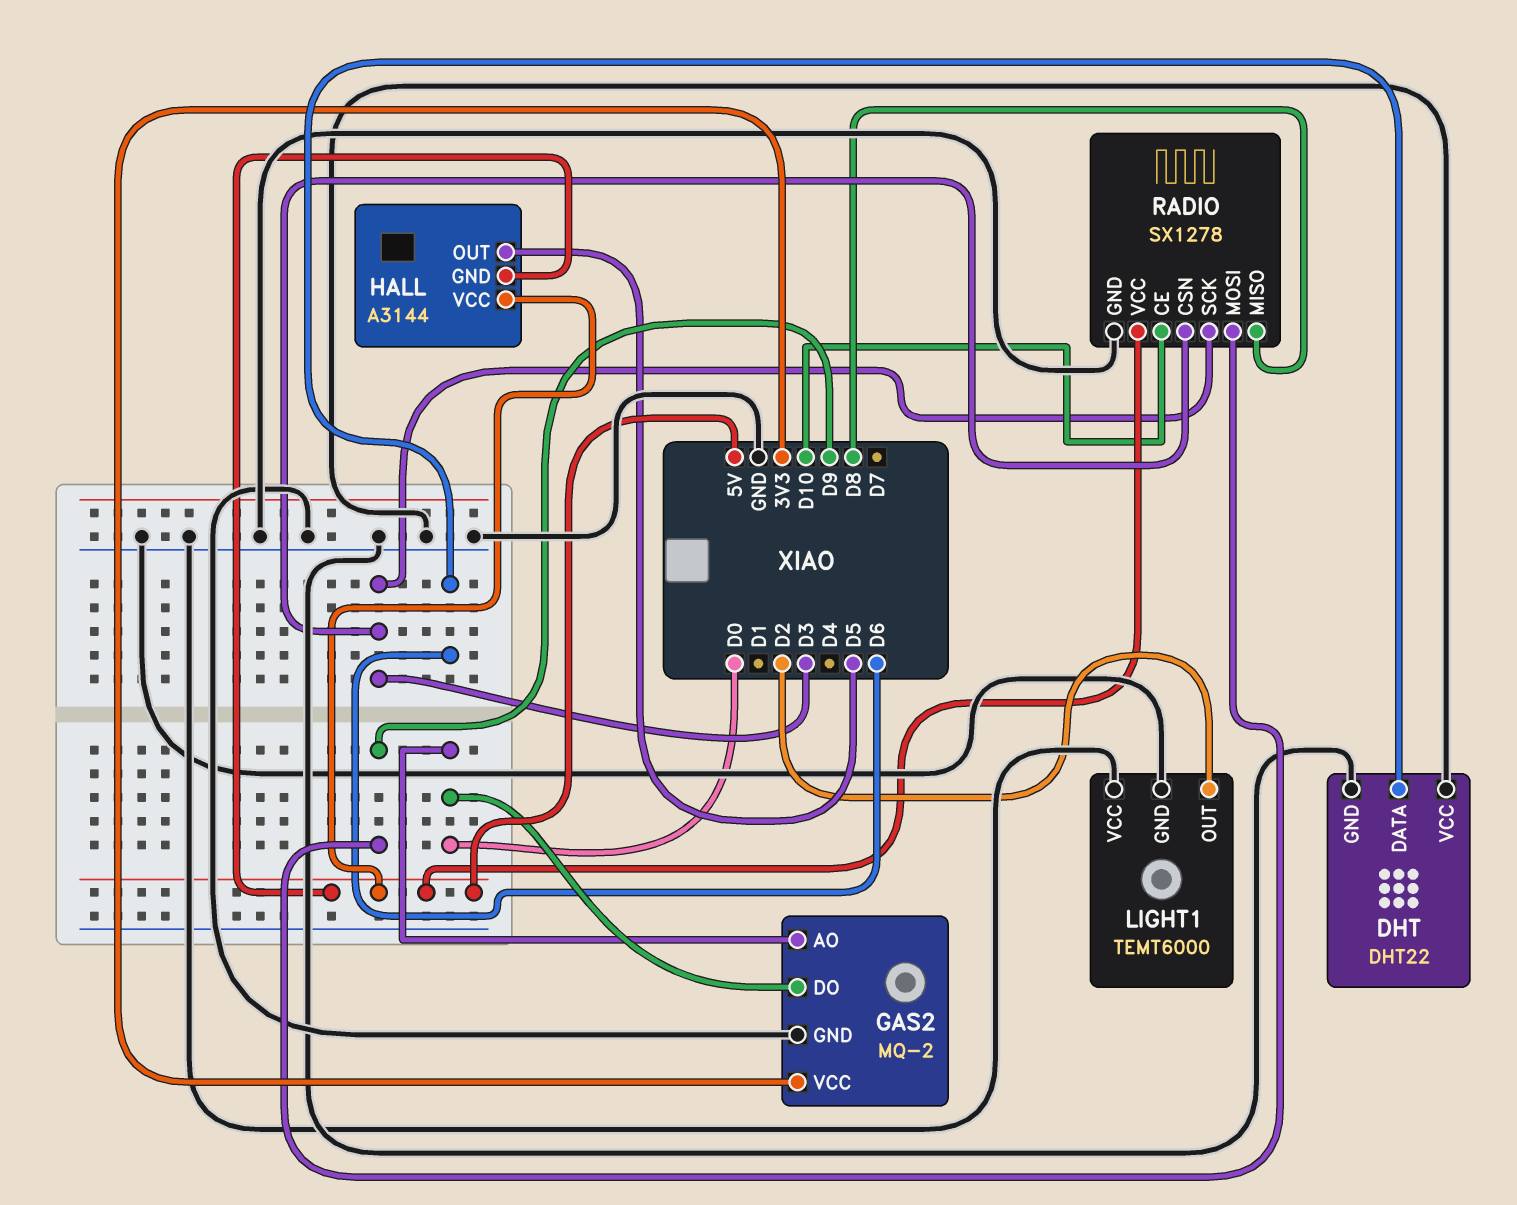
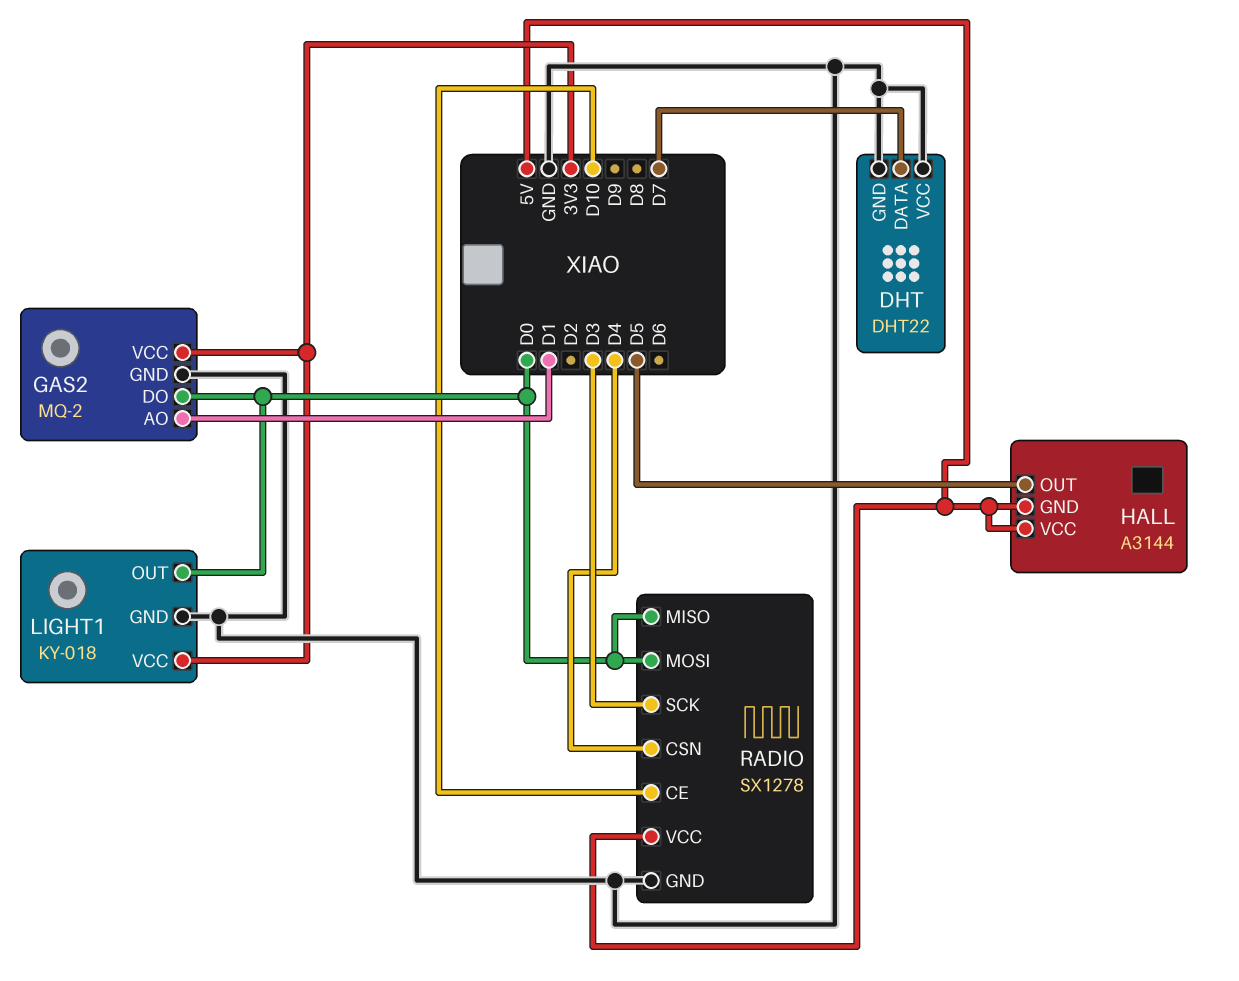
DHT pin DATA: D6 -> D7
GAS2 pin AO: D0 -> D1
LIGHT1: TEMT6000 -> KY-018
LIGHT1 pin OUT: D2 -> D0
LIGHT1 pin VCC: GND -> 3V3
RADIO pin CSN: D3 -> D4
RADIO pin MISO: D8 -> D0
RADIO pin MOSI: D9 -> D0

